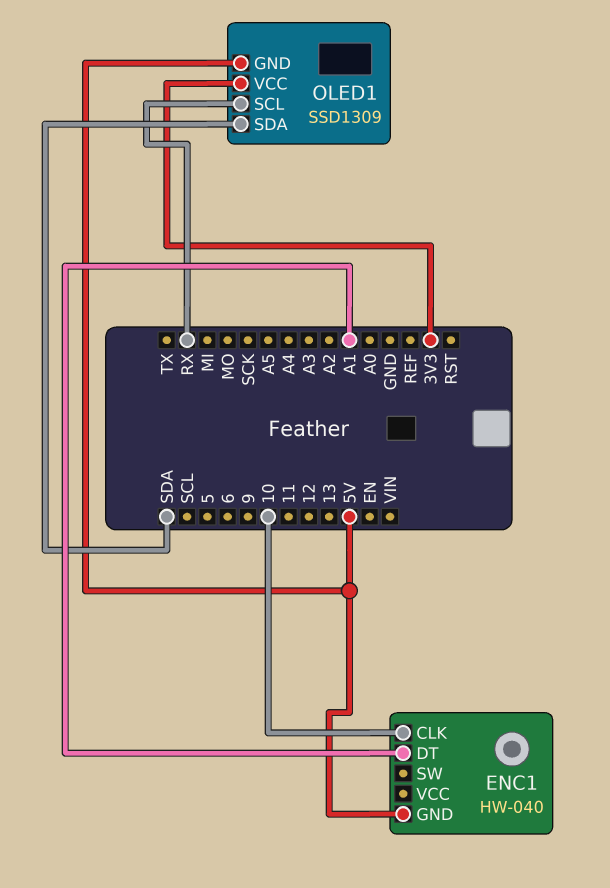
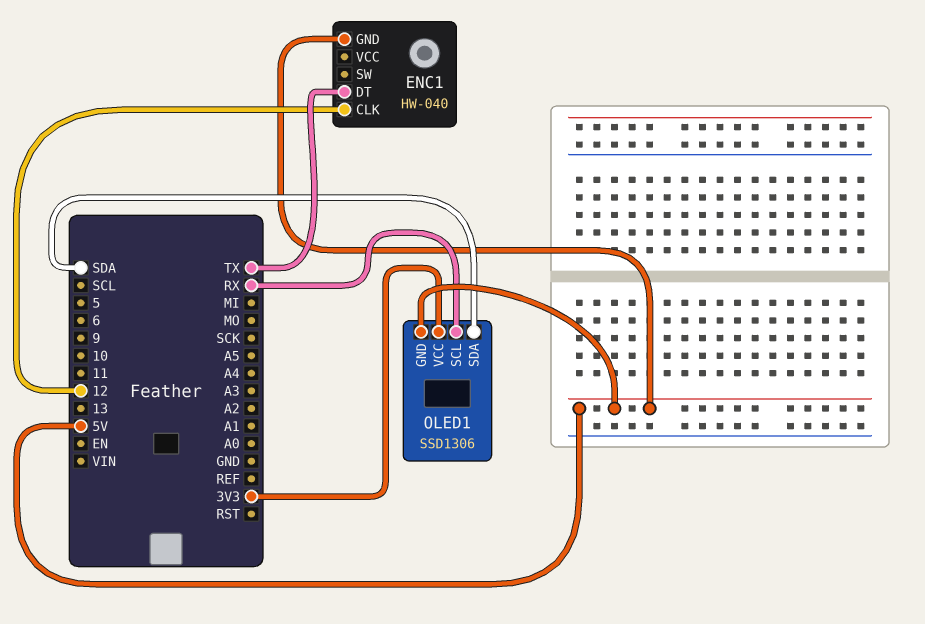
ENC1 pin CLK: 10 -> 12
ENC1 pin DT: A1 -> TX
OLED1: SSD1309 -> SSD1306

